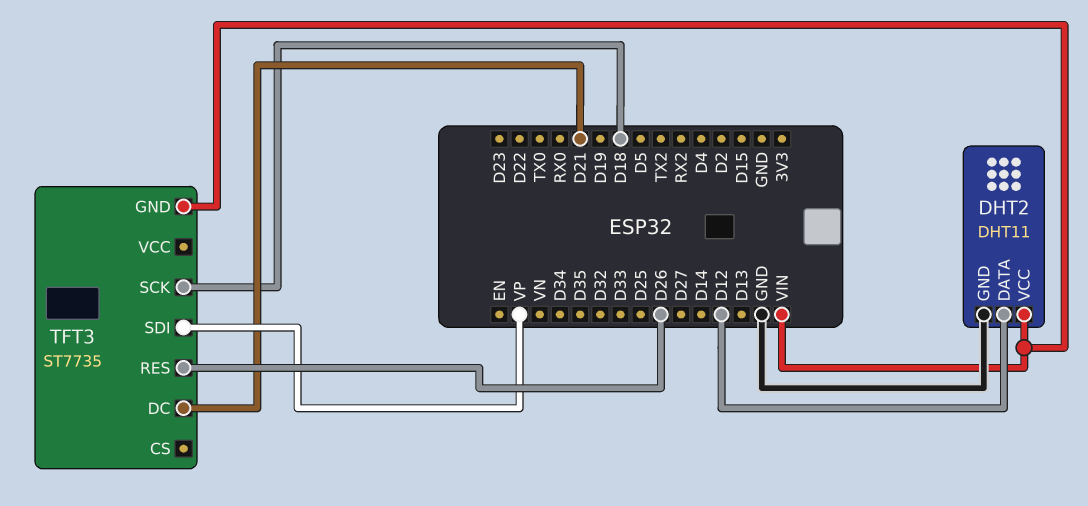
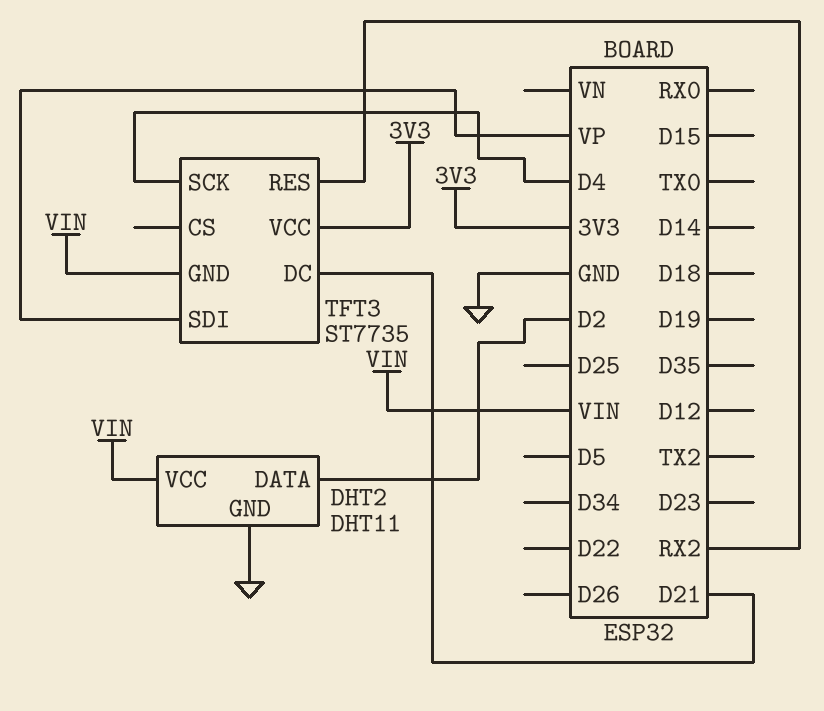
DHT2 pin DATA: D12 -> D2
TFT3 pin RES: D26 -> RX2
TFT3 pin SCK: D18 -> D4
TFT3 pin VCC: none -> 3V3

